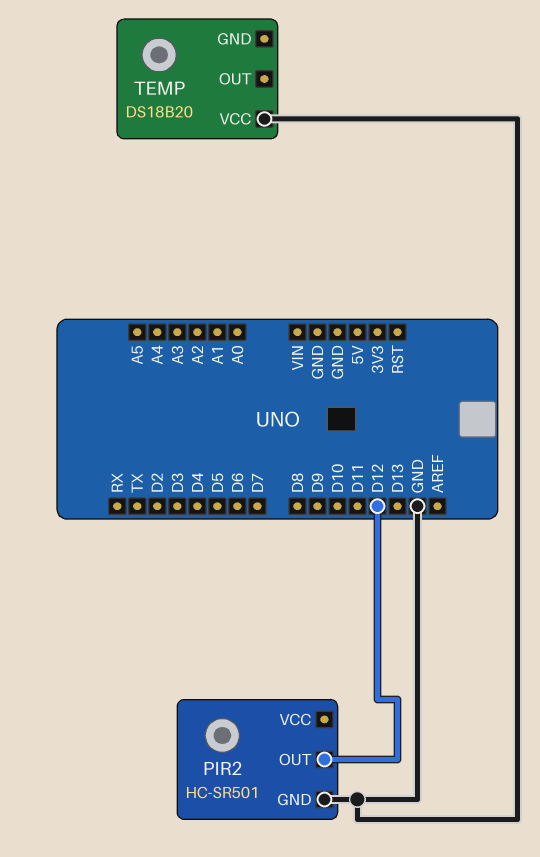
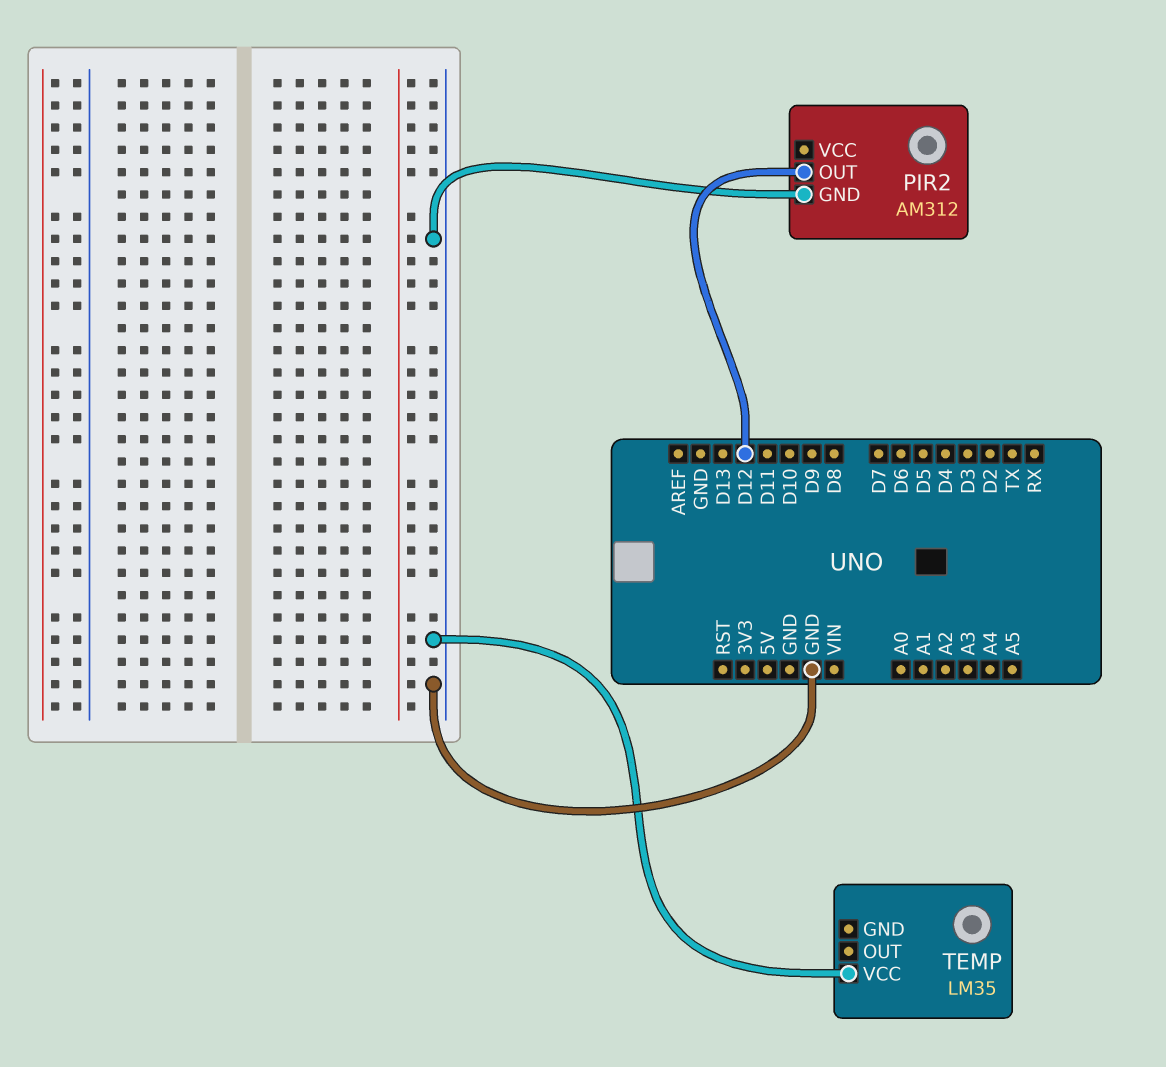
PIR2: HC-SR501 -> AM312
TEMP: DS18B20 -> LM35

